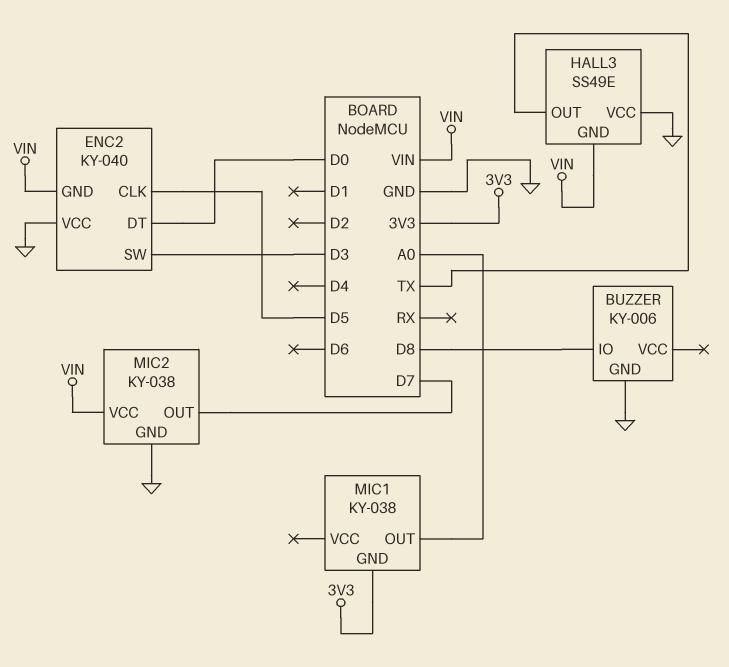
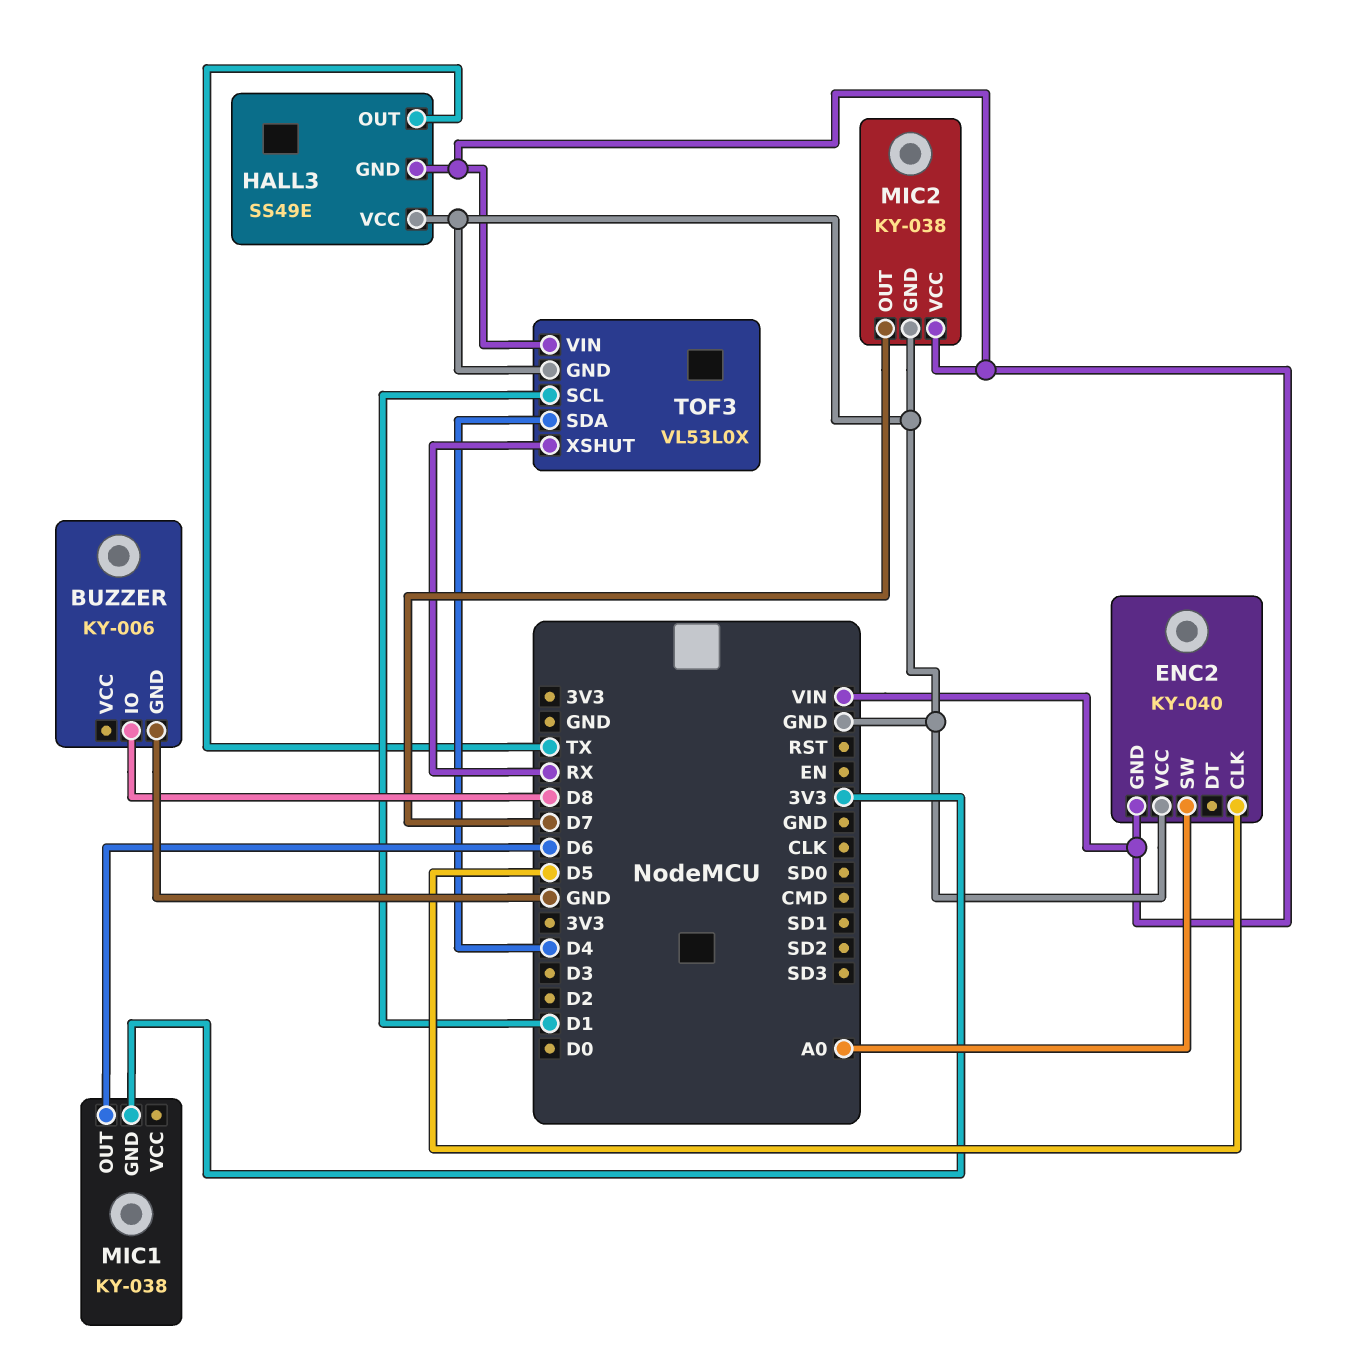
ENC2 pin DT: D0 -> none
ENC2 pin SW: D3 -> A0
MIC1 pin OUT: A0 -> D6
TOF3: none -> VL53L0X
TOF3 pin GND: none -> GND
TOF3 pin SCL: none -> D1
TOF3 pin SDA: none -> D4
TOF3 pin VIN: none -> VIN
TOF3 pin XSHUT: none -> RX

